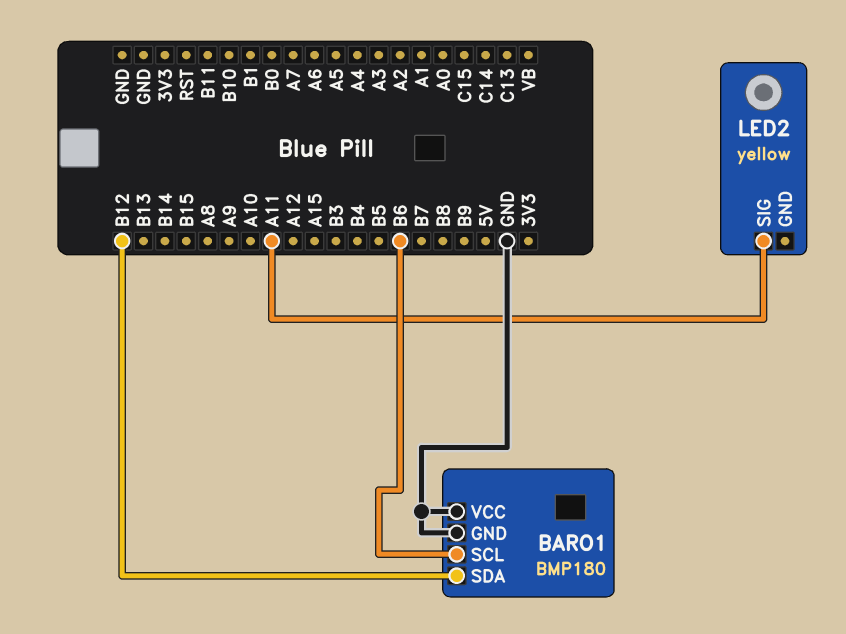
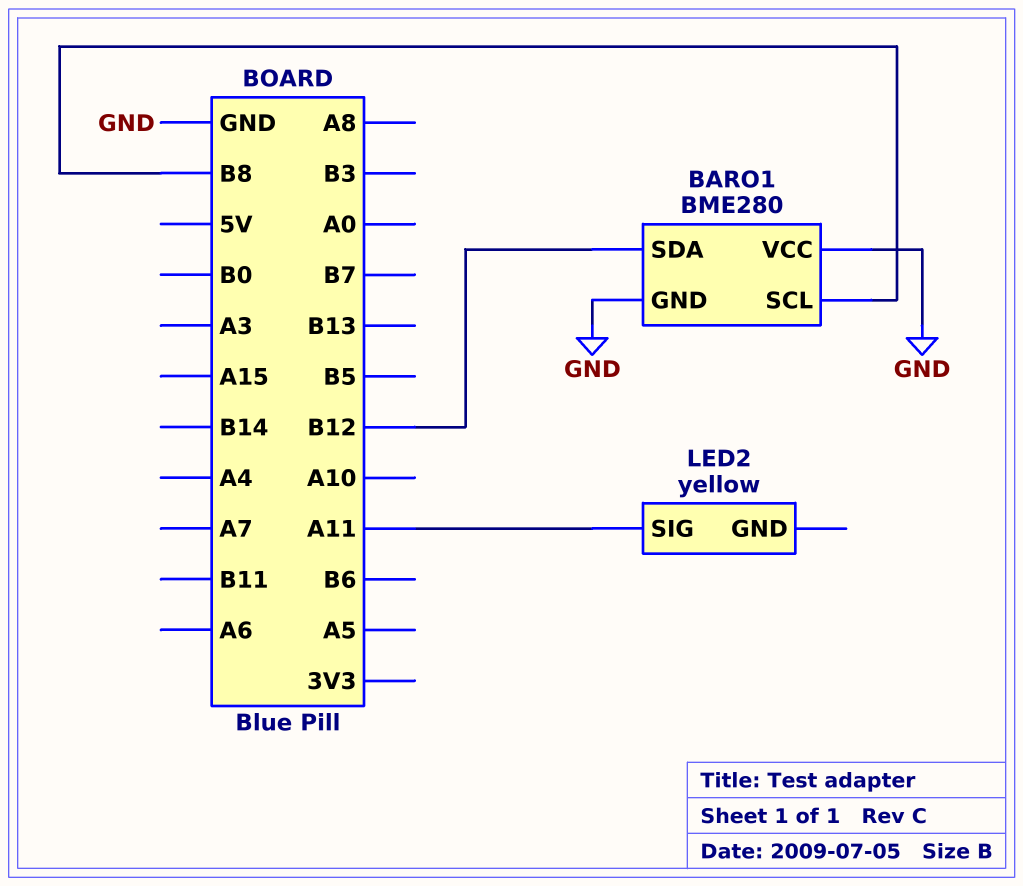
BARO1: BMP180 -> BME280
BARO1 pin SCL: B6 -> B8

